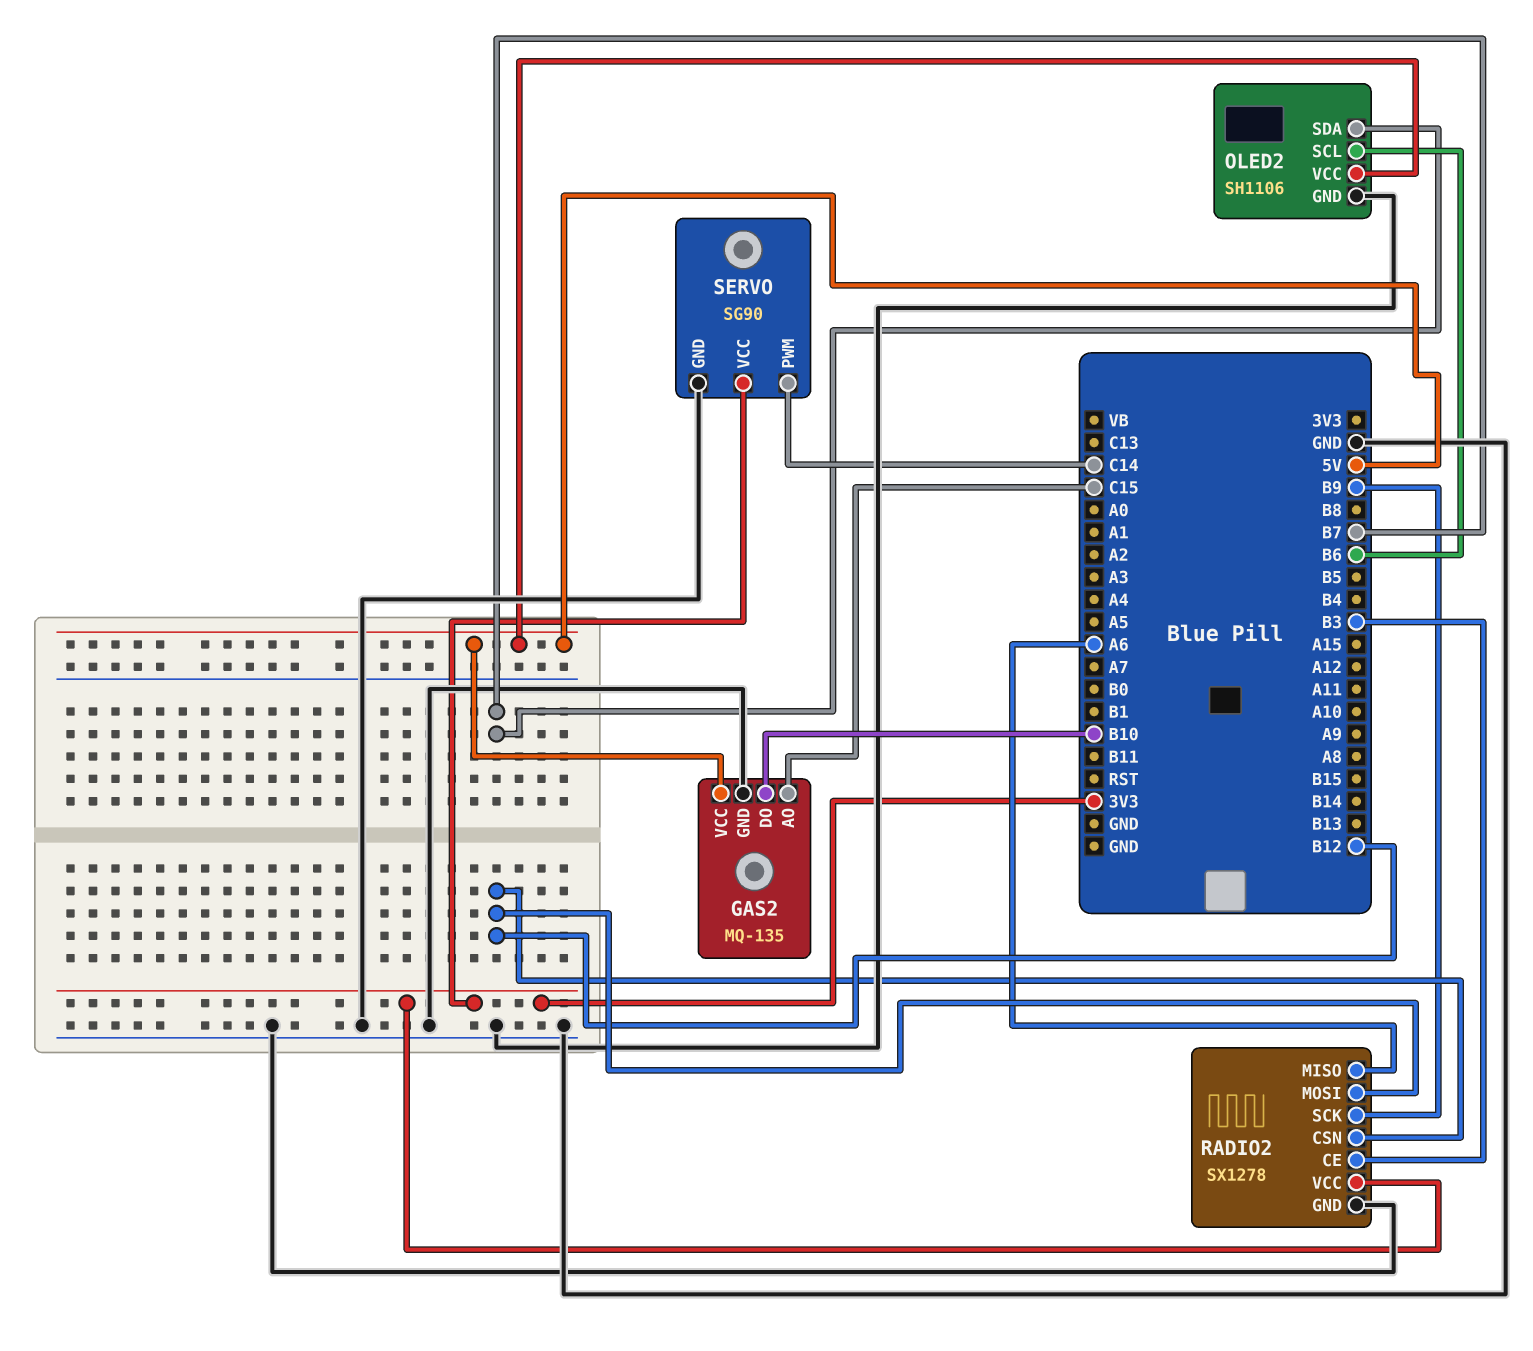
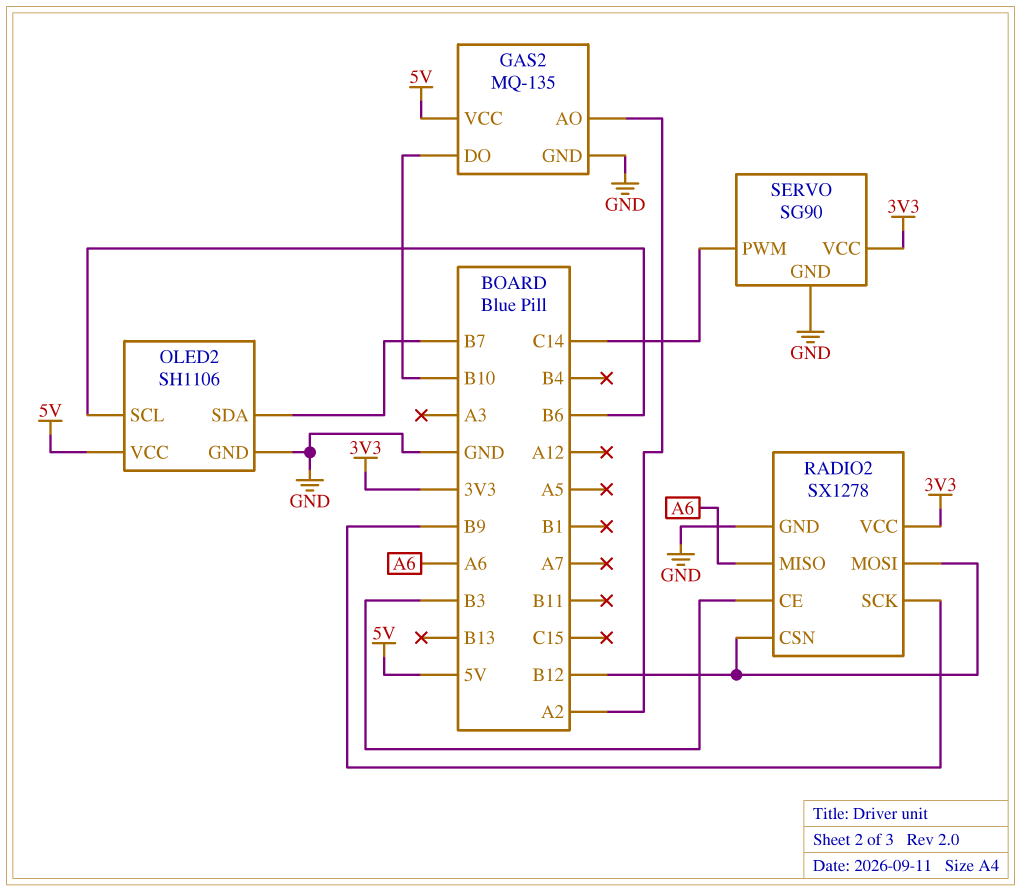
GAS2 pin AO: C15 -> A2

